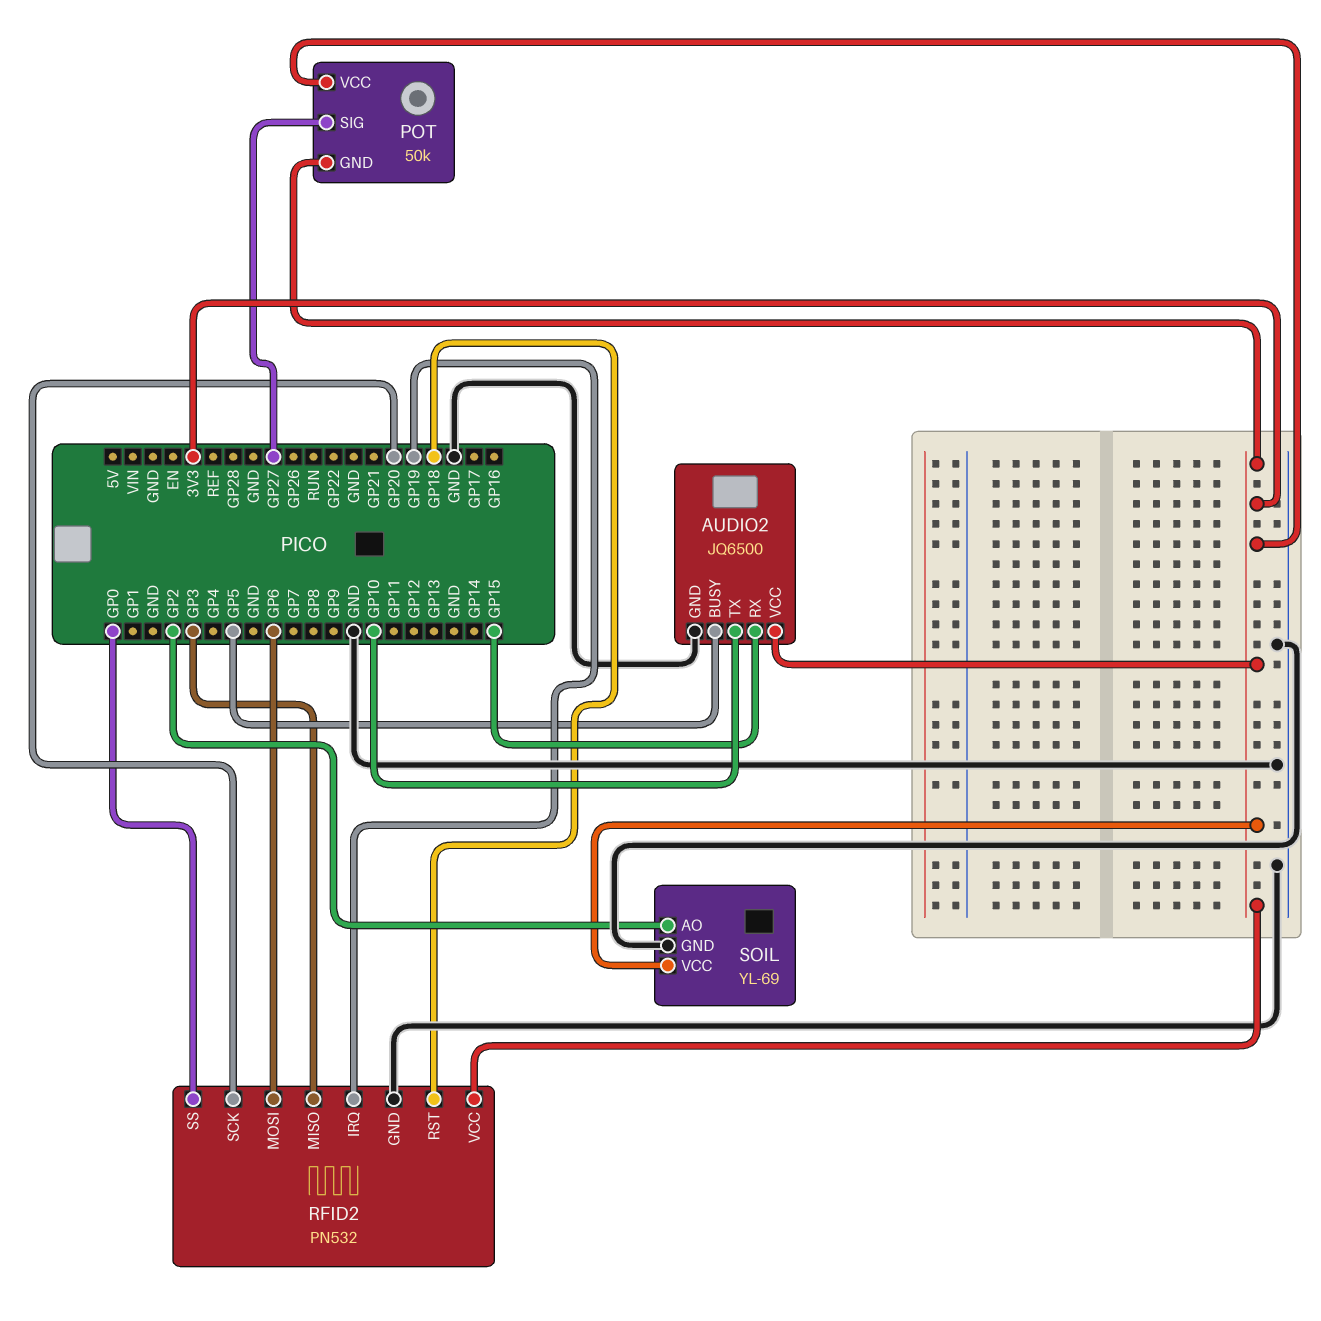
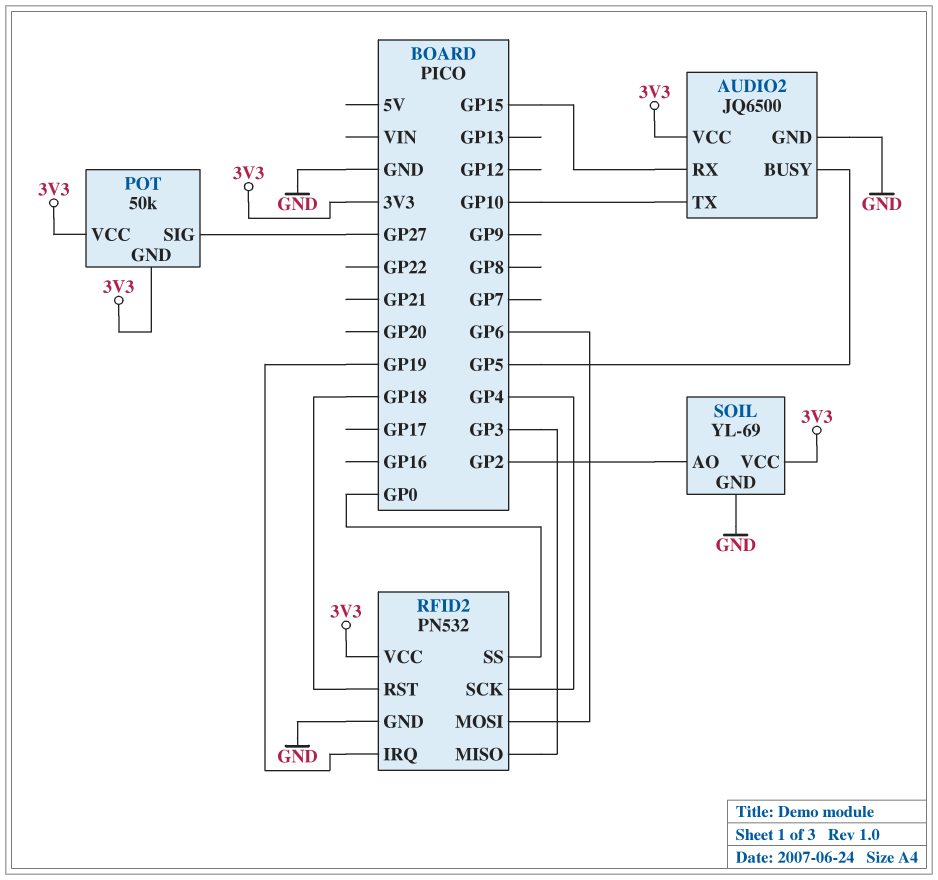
RFID2 pin SCK: GP20 -> GP4

